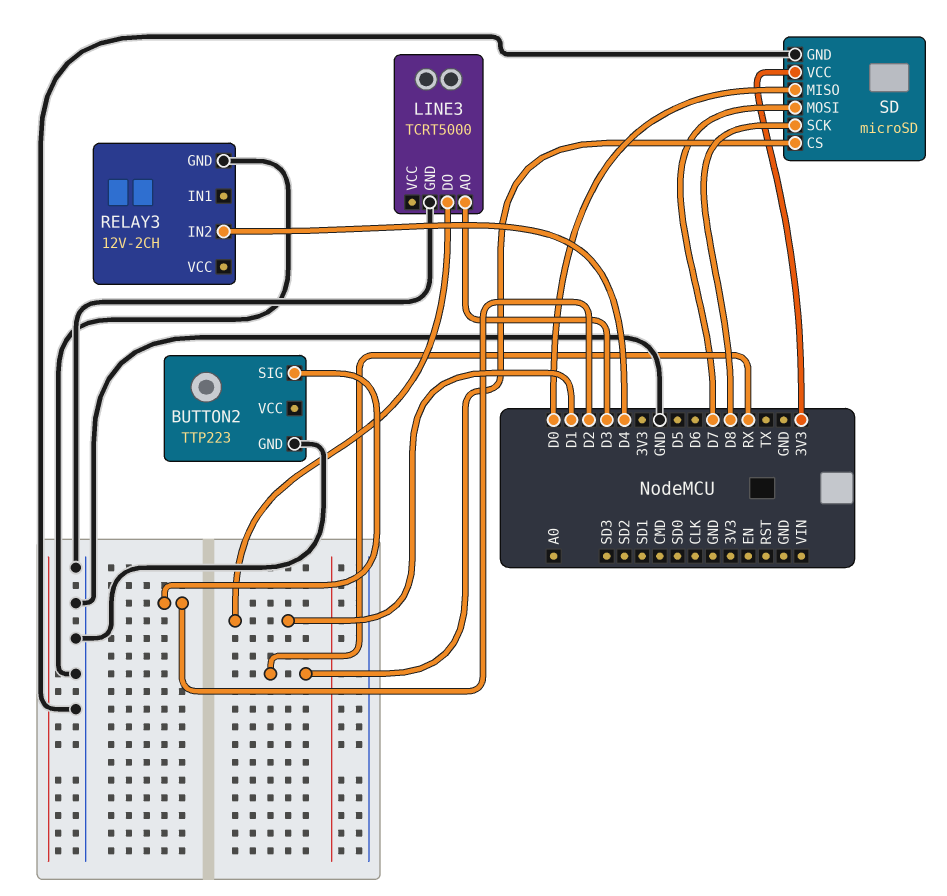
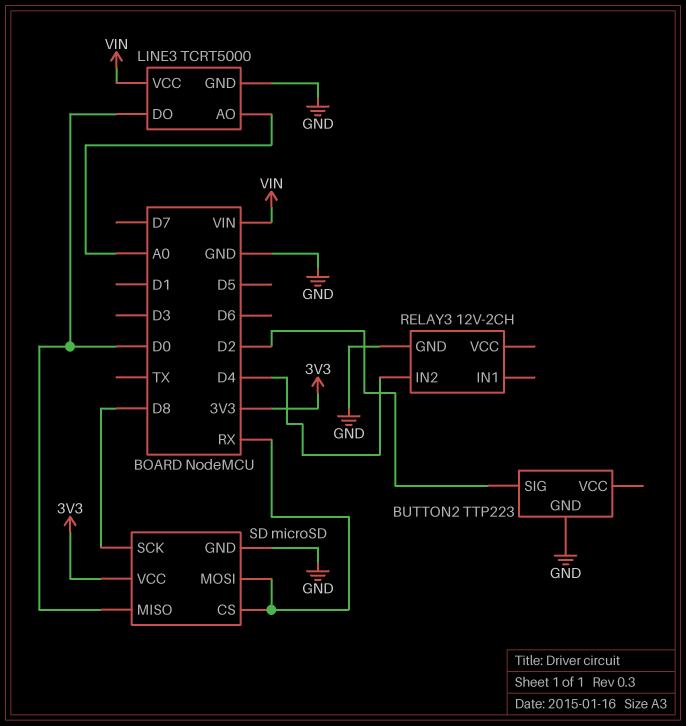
LINE3 pin AO: D3 -> A0
LINE3 pin DO: D1 -> D0
LINE3 pin VCC: none -> VIN
SD pin MOSI: D7 -> RX

